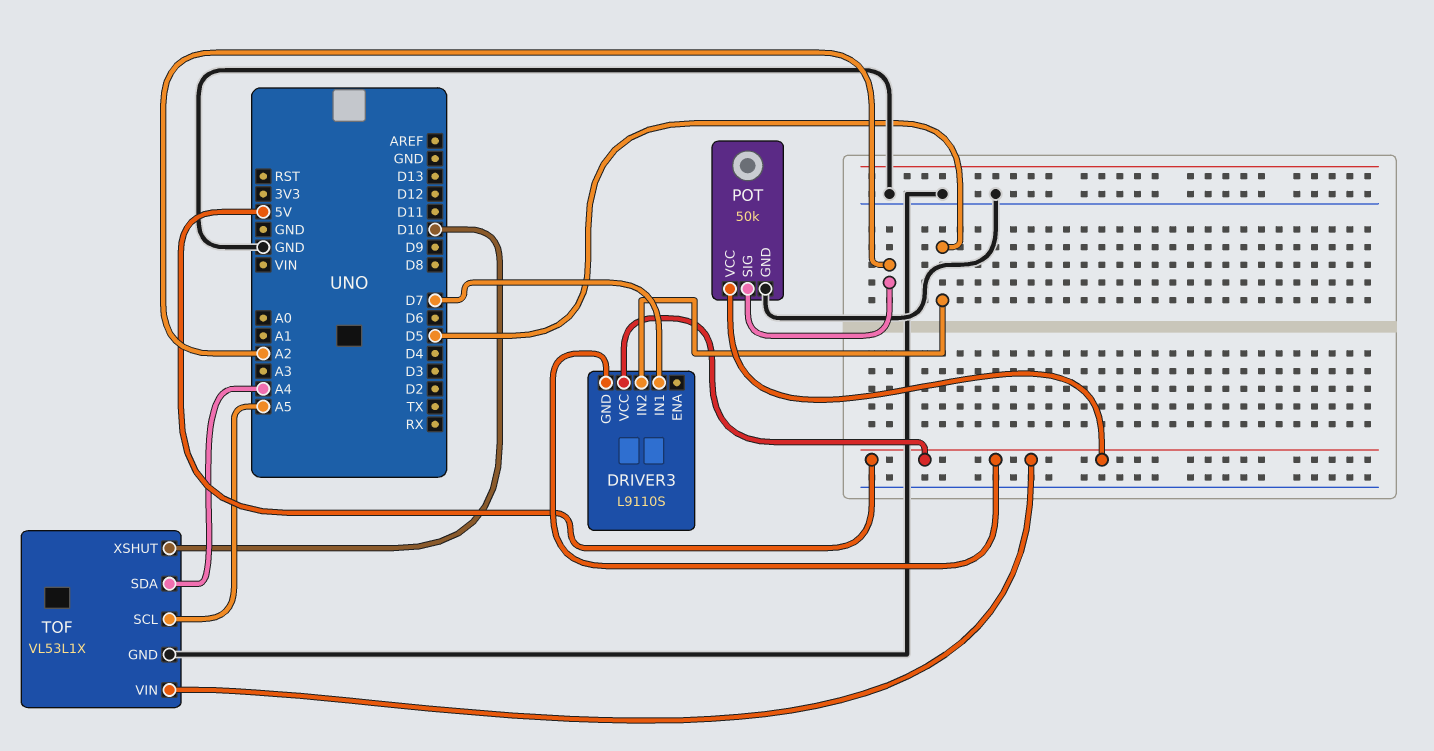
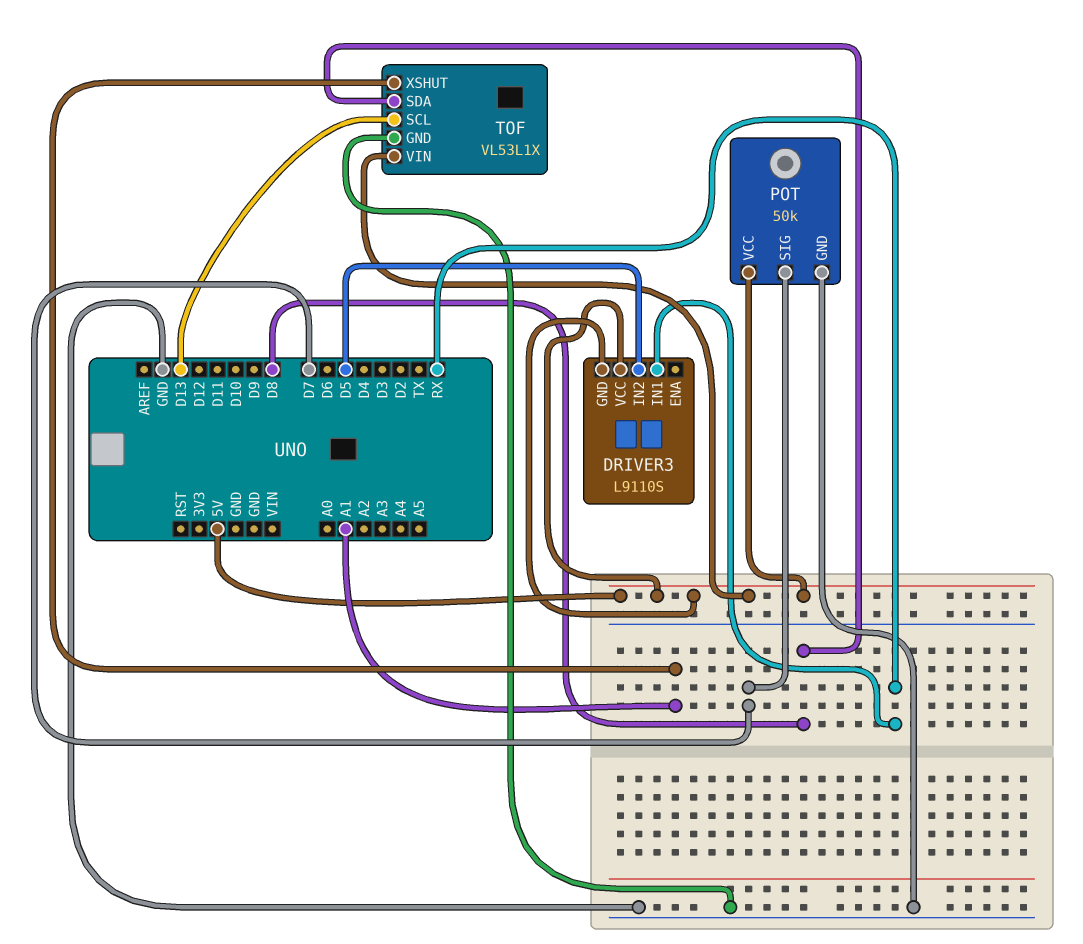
DRIVER3 pin IN1: D7 -> RX
POT pin SIG: A2 -> D7
TOF pin SCL: A5 -> D13
TOF pin SDA: A4 -> D8
TOF pin XSHUT: D10 -> A1

